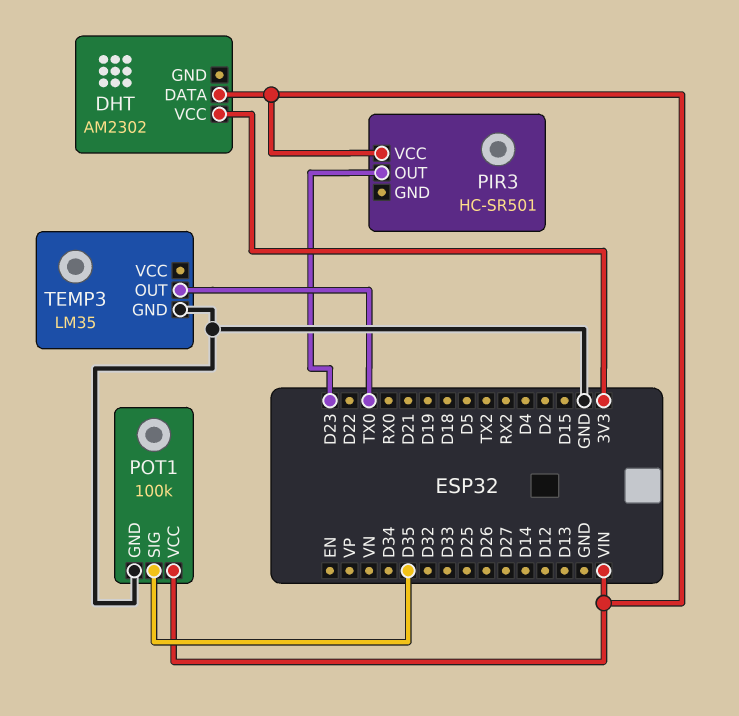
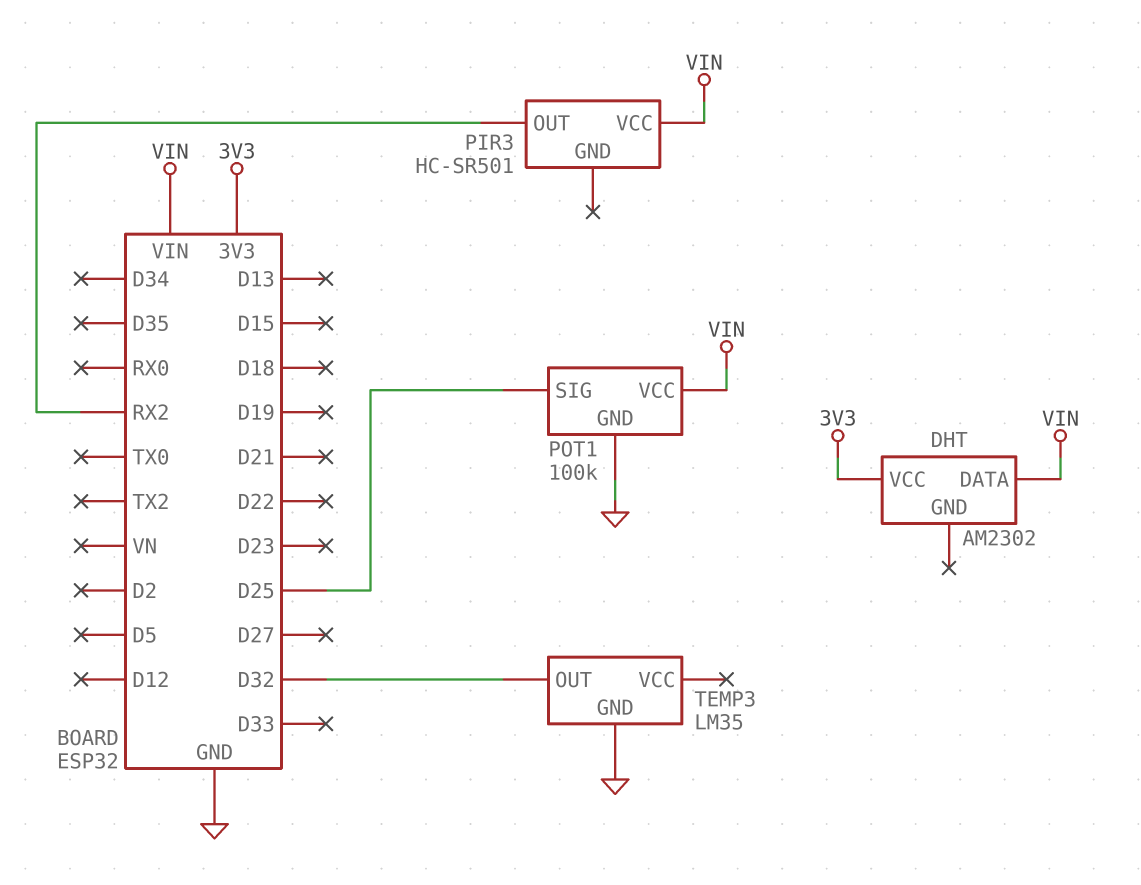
PIR3 pin OUT: D23 -> RX2
POT1 pin SIG: D35 -> D25
TEMP3 pin OUT: TX0 -> D32

